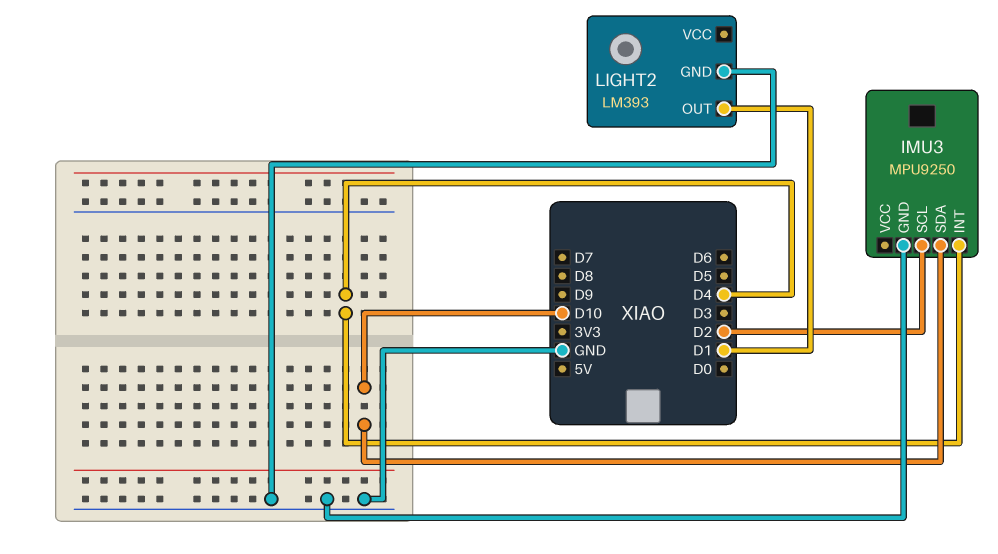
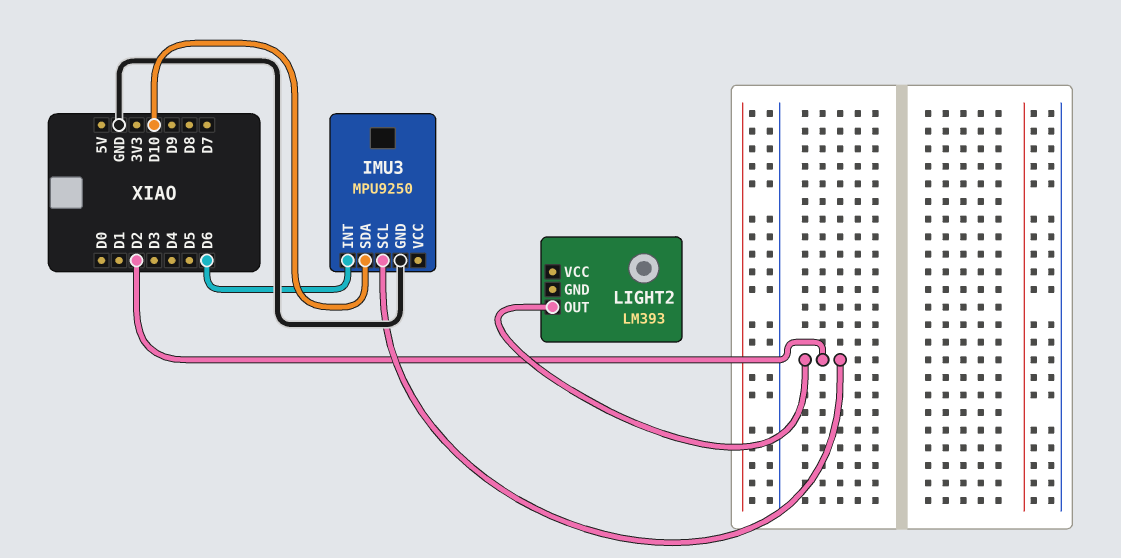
IMU3 pin INT: D4 -> D6
LIGHT2 pin GND: GND -> none
LIGHT2 pin OUT: D1 -> D2

